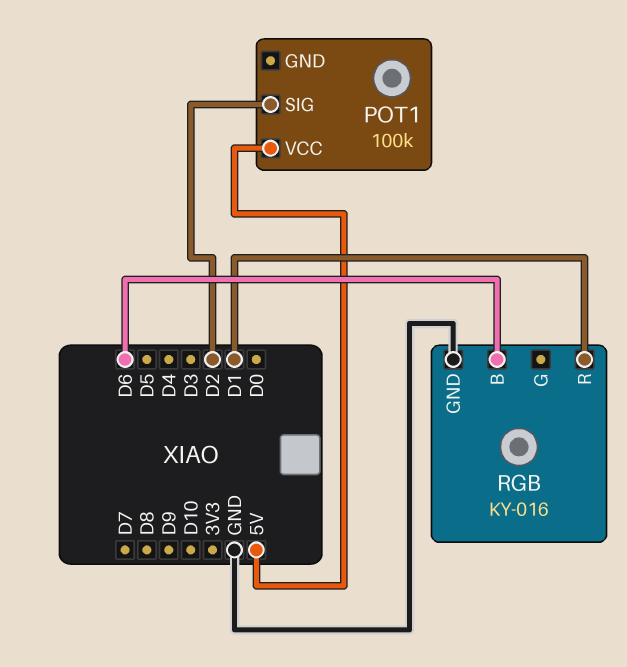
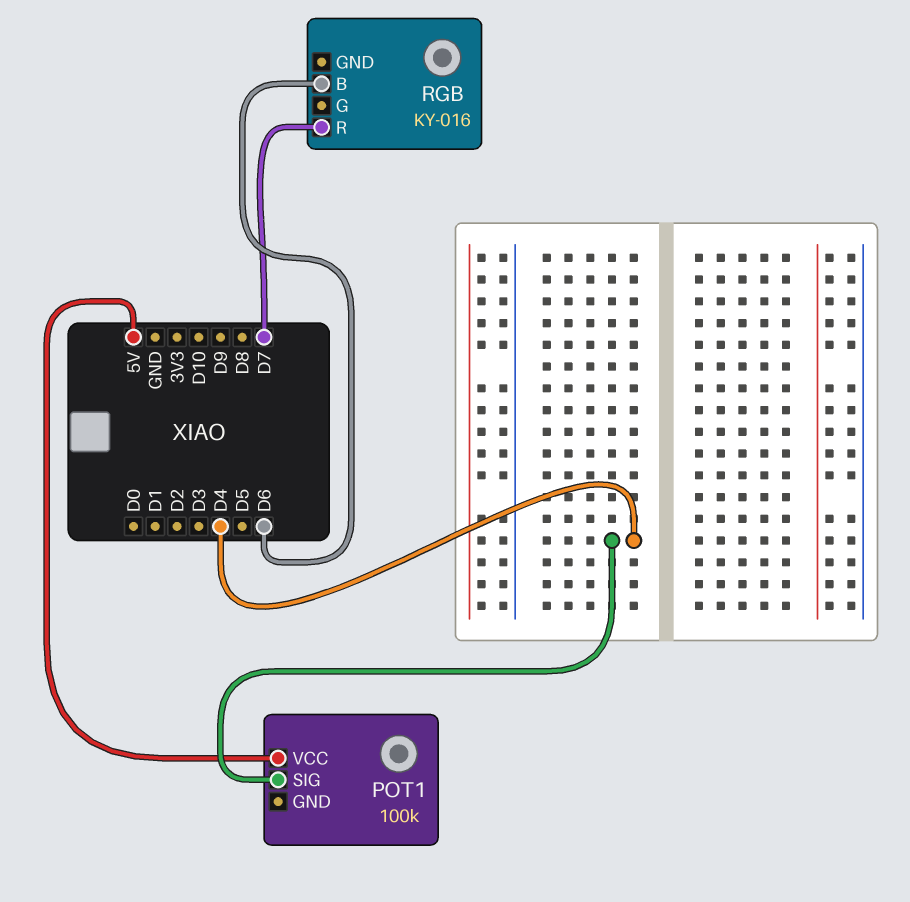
POT1 pin SIG: D2 -> D4
RGB pin GND: GND -> none
RGB pin R: D1 -> D7

